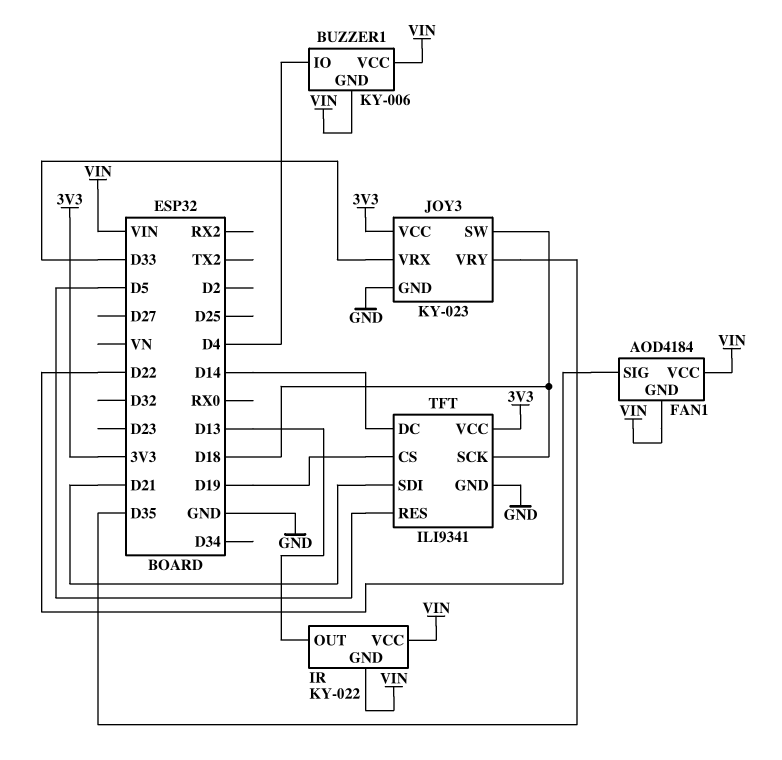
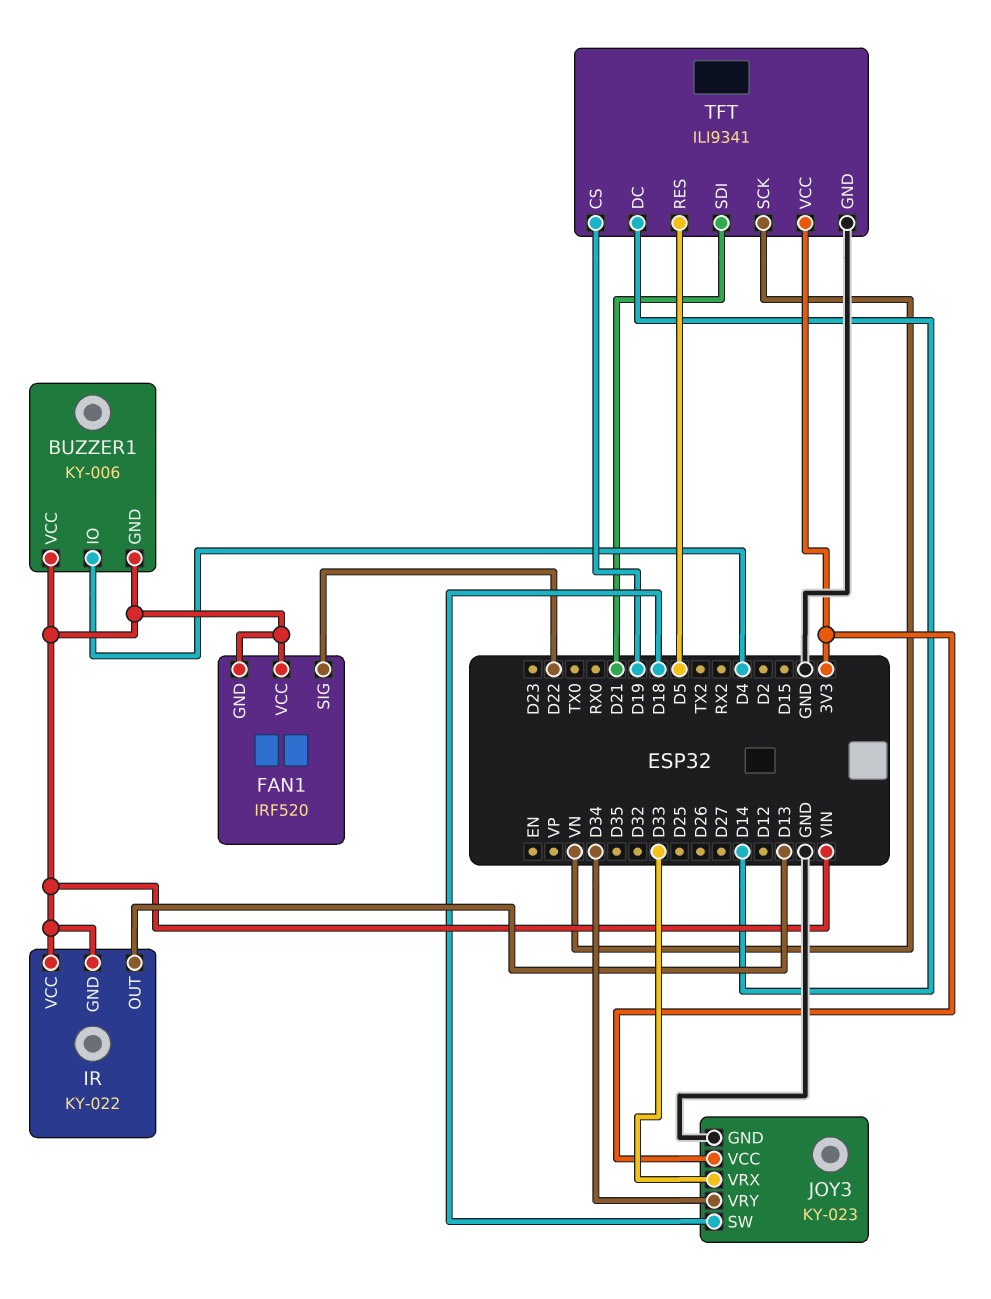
FAN1: AOD4184 -> IRF520
JOY3 pin VRY: D35 -> D34
TFT pin SCK: D18 -> VN

